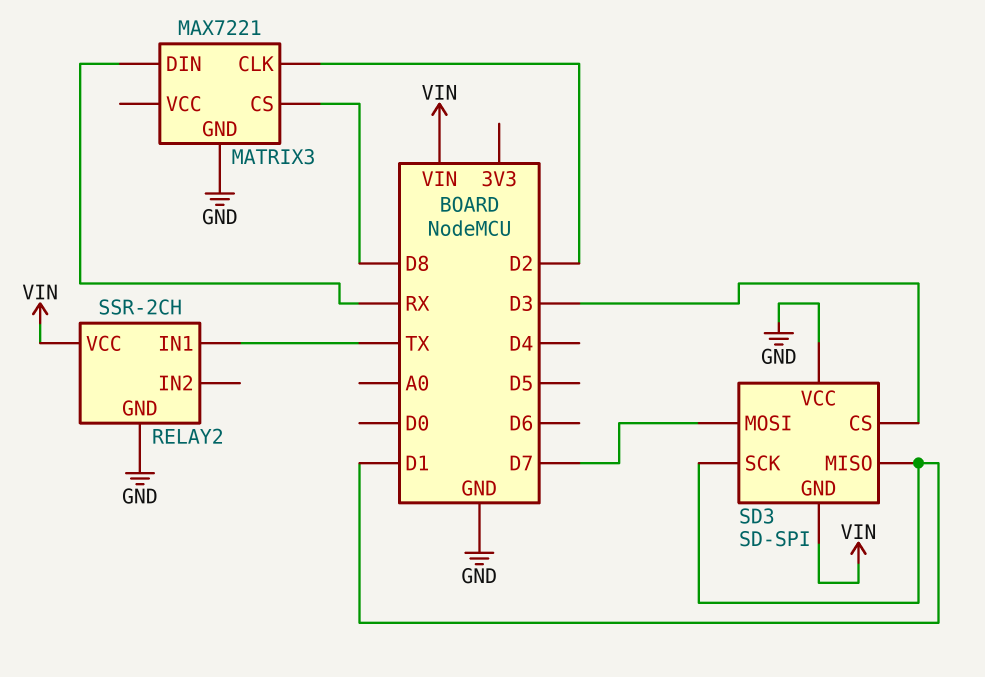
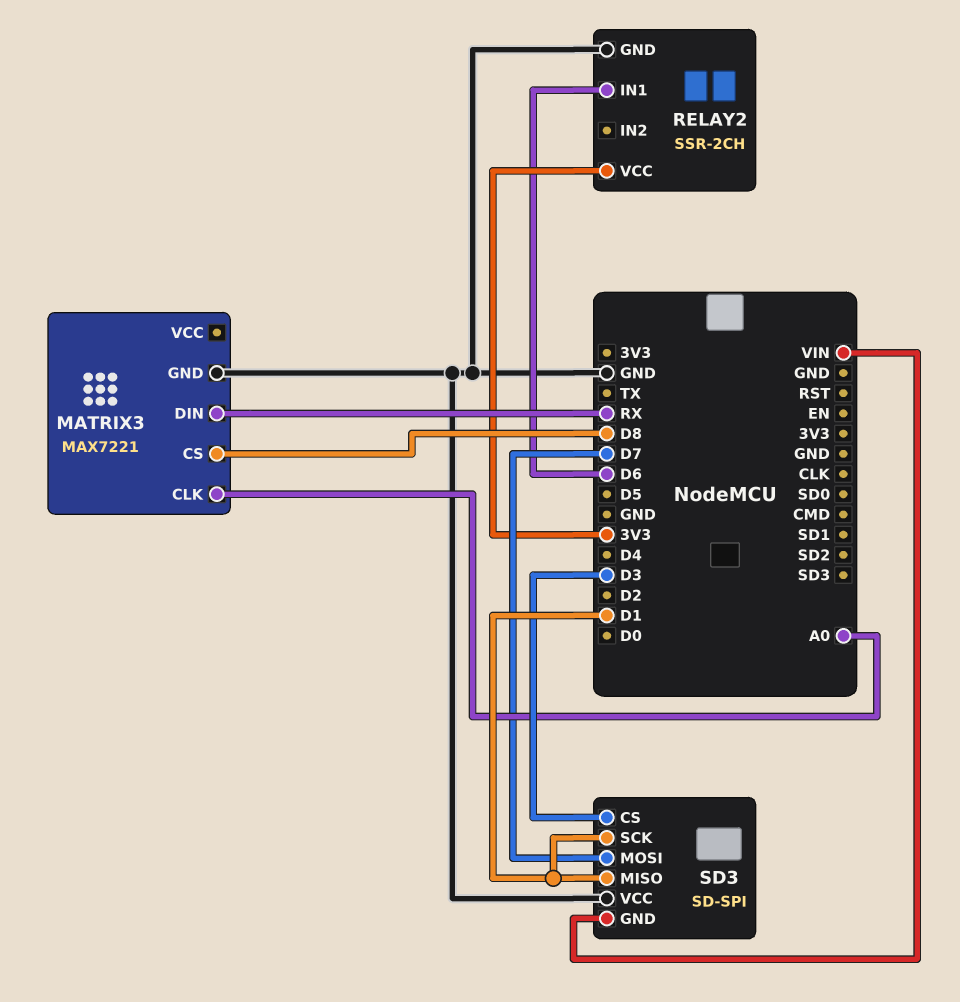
MATRIX3 pin CLK: D2 -> A0
RELAY2 pin IN1: TX -> D6
RELAY2 pin VCC: VIN -> 3V3

